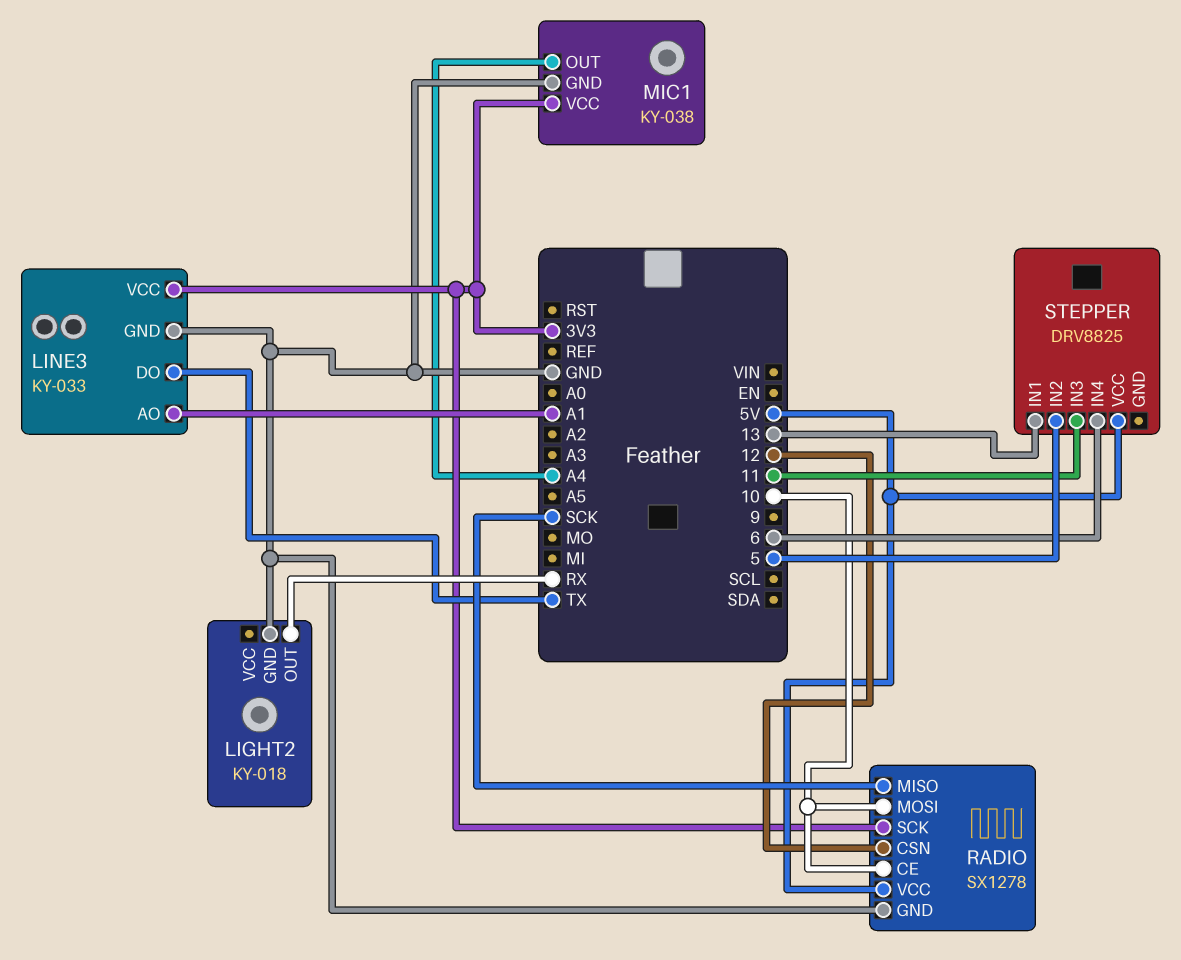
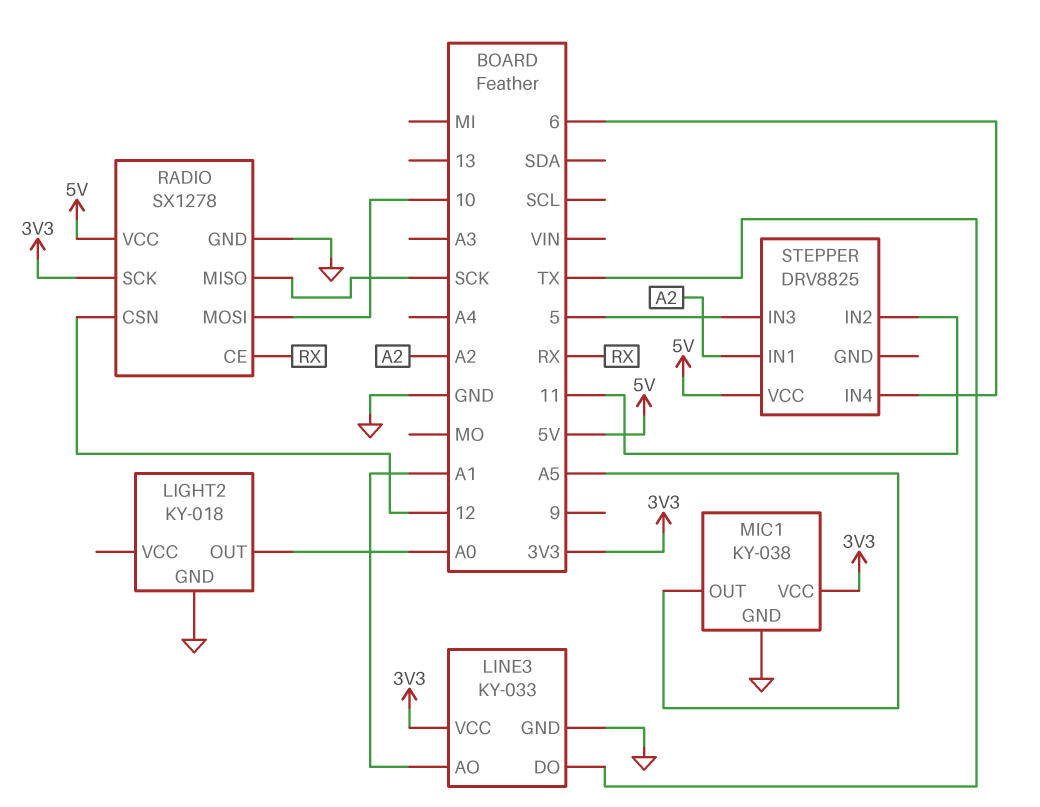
LIGHT2 pin OUT: RX -> A0
MIC1 pin OUT: A4 -> A5
RADIO pin CE: 10 -> RX
STEPPER pin IN1: 13 -> A2
STEPPER pin IN2: 5 -> 11
STEPPER pin IN3: 11 -> 5

